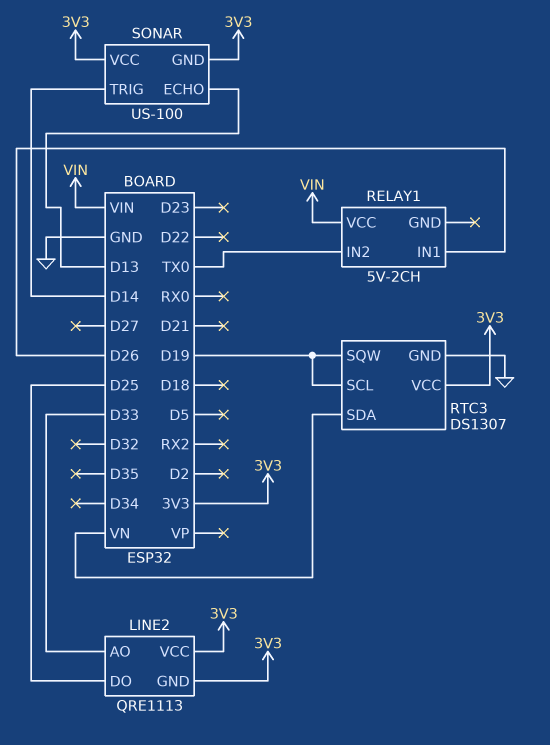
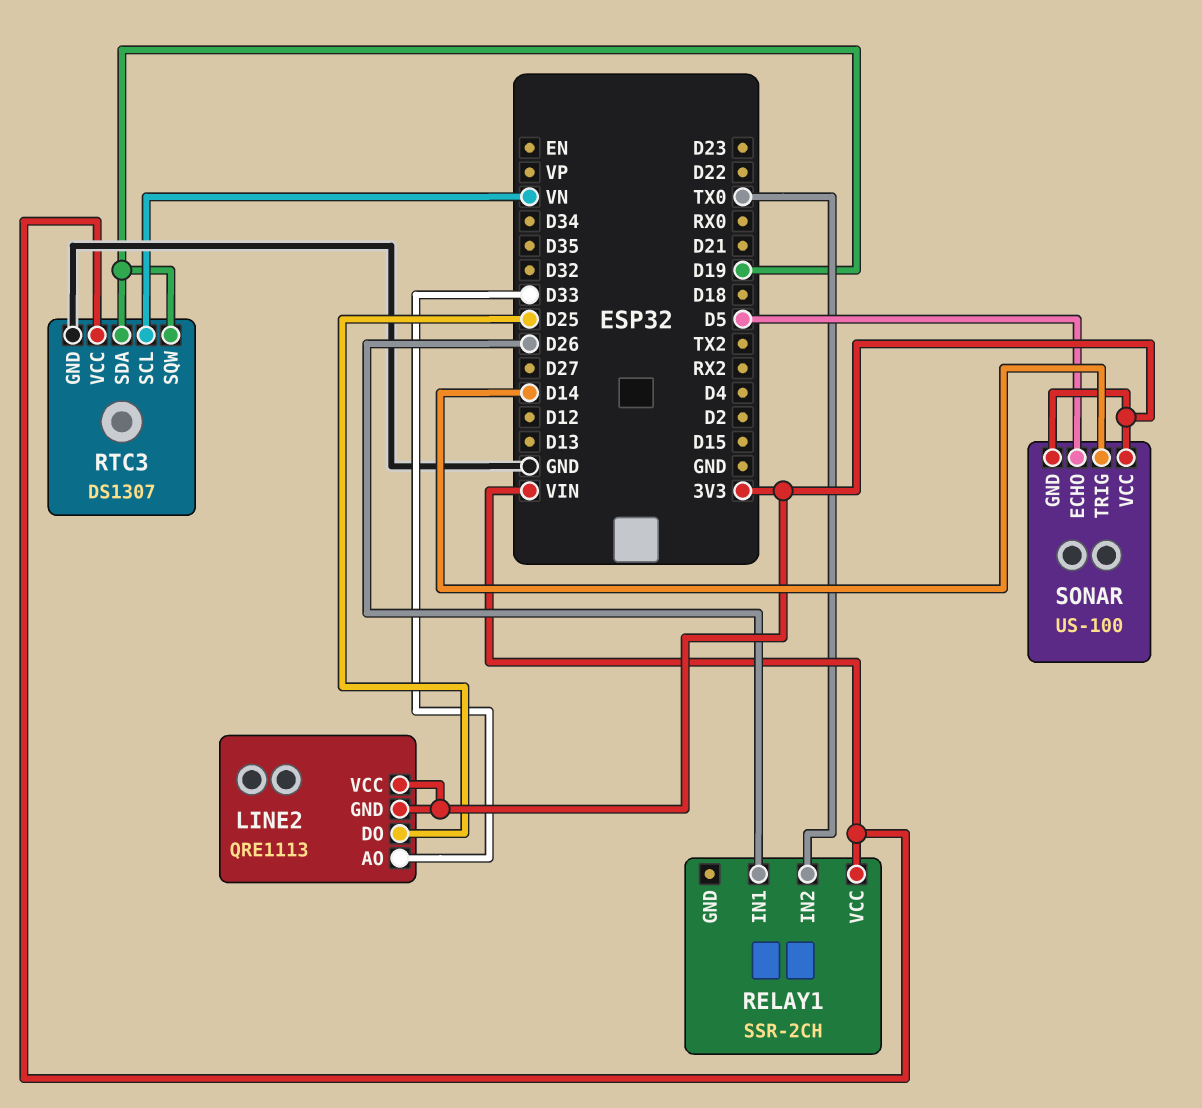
RELAY1: 5V-2CH -> SSR-2CH
RTC3 pin SCL: D19 -> VN
RTC3 pin SDA: VN -> D19
RTC3 pin VCC: 3V3 -> VIN
SONAR pin ECHO: D13 -> D5

